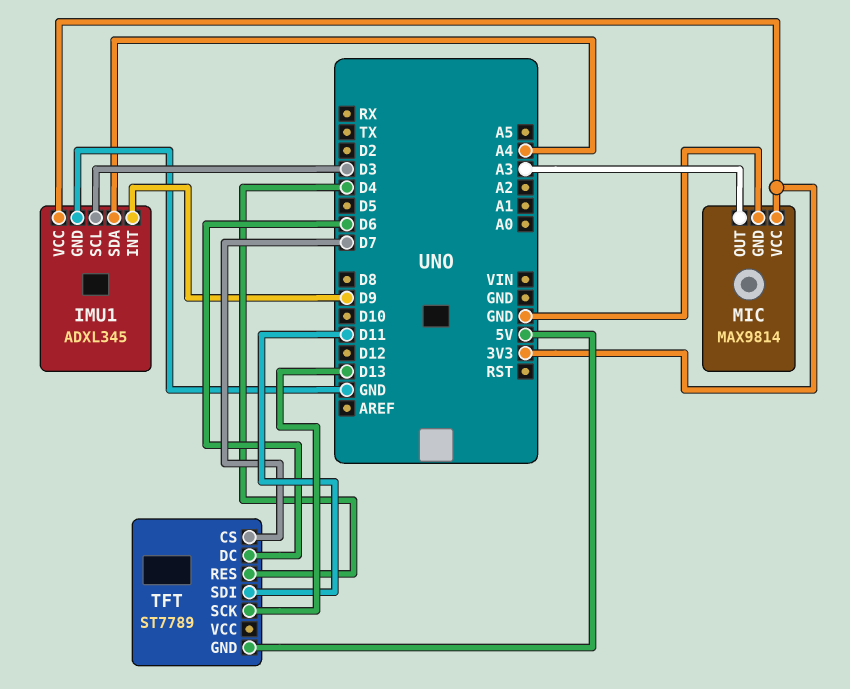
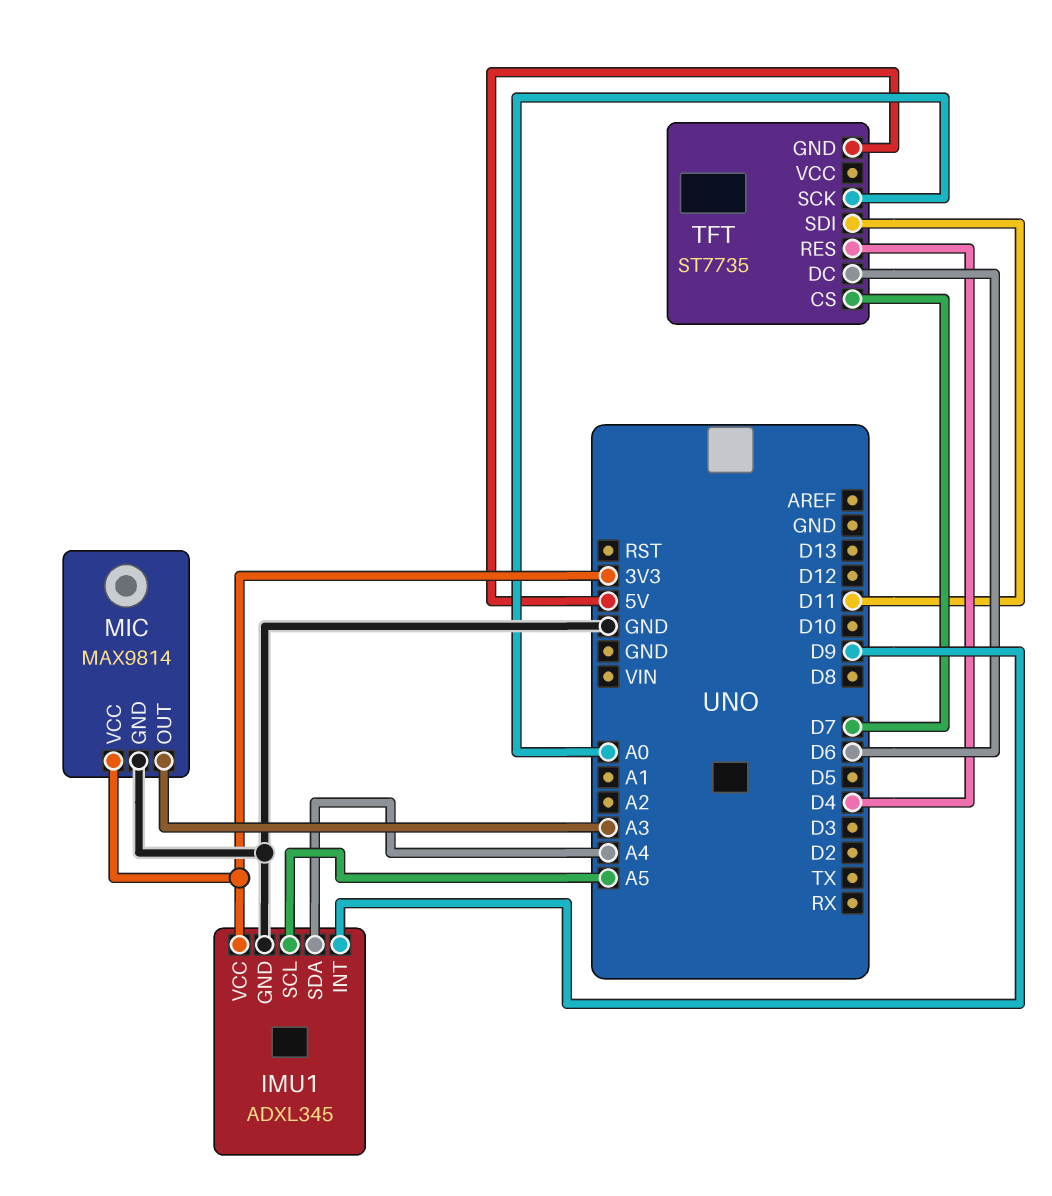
IMU1 pin SCL: D3 -> A5
TFT: ST7789 -> ST7735
TFT pin SCK: D13 -> A0

